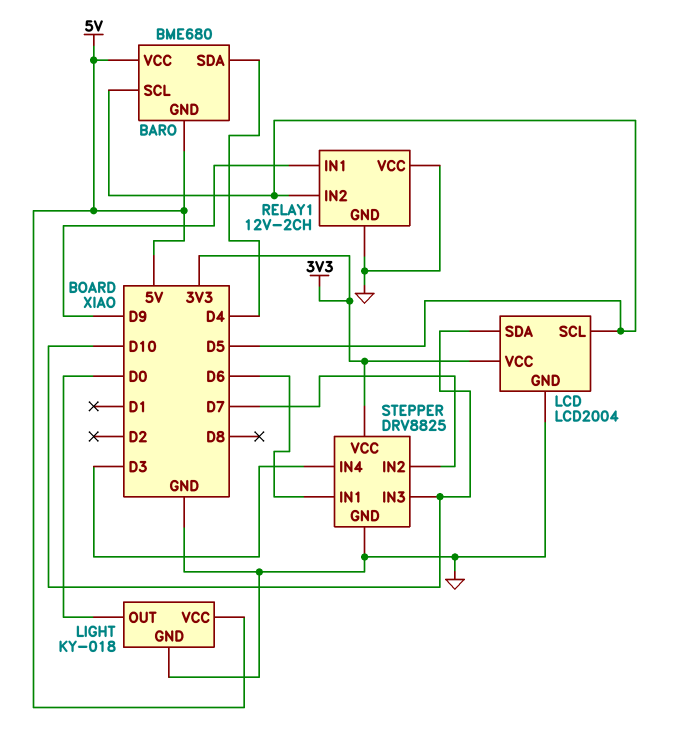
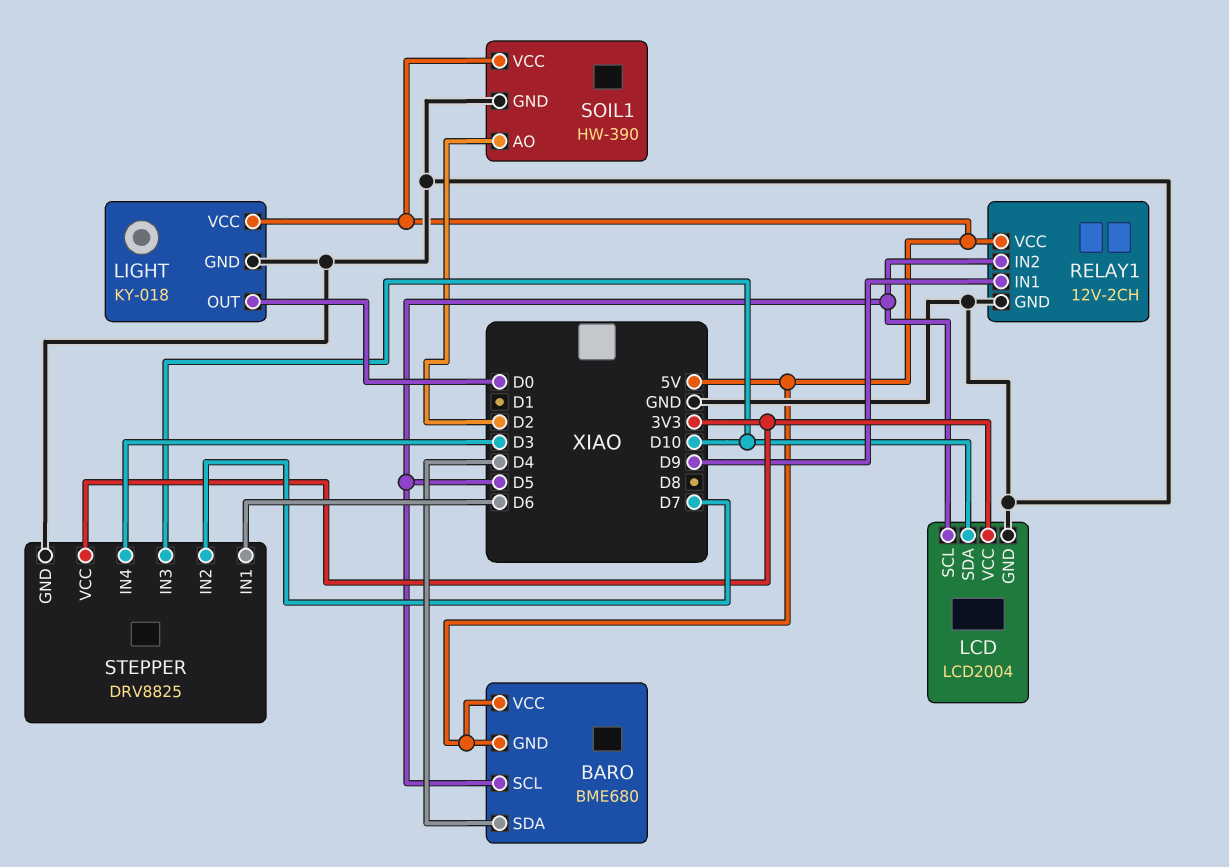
RELAY1 pin VCC: GND -> 5V
SOIL1: none -> HW-390
SOIL1 pin AO: none -> D2
SOIL1 pin GND: none -> GND
SOIL1 pin VCC: none -> 5V

